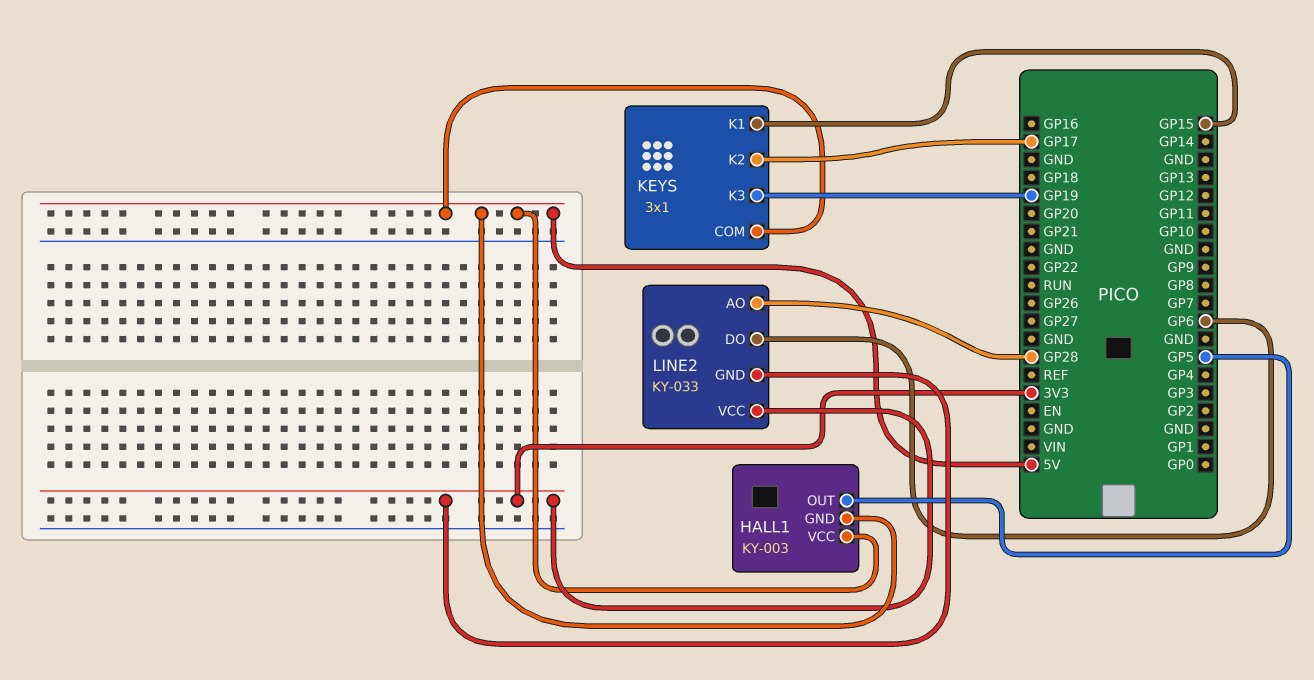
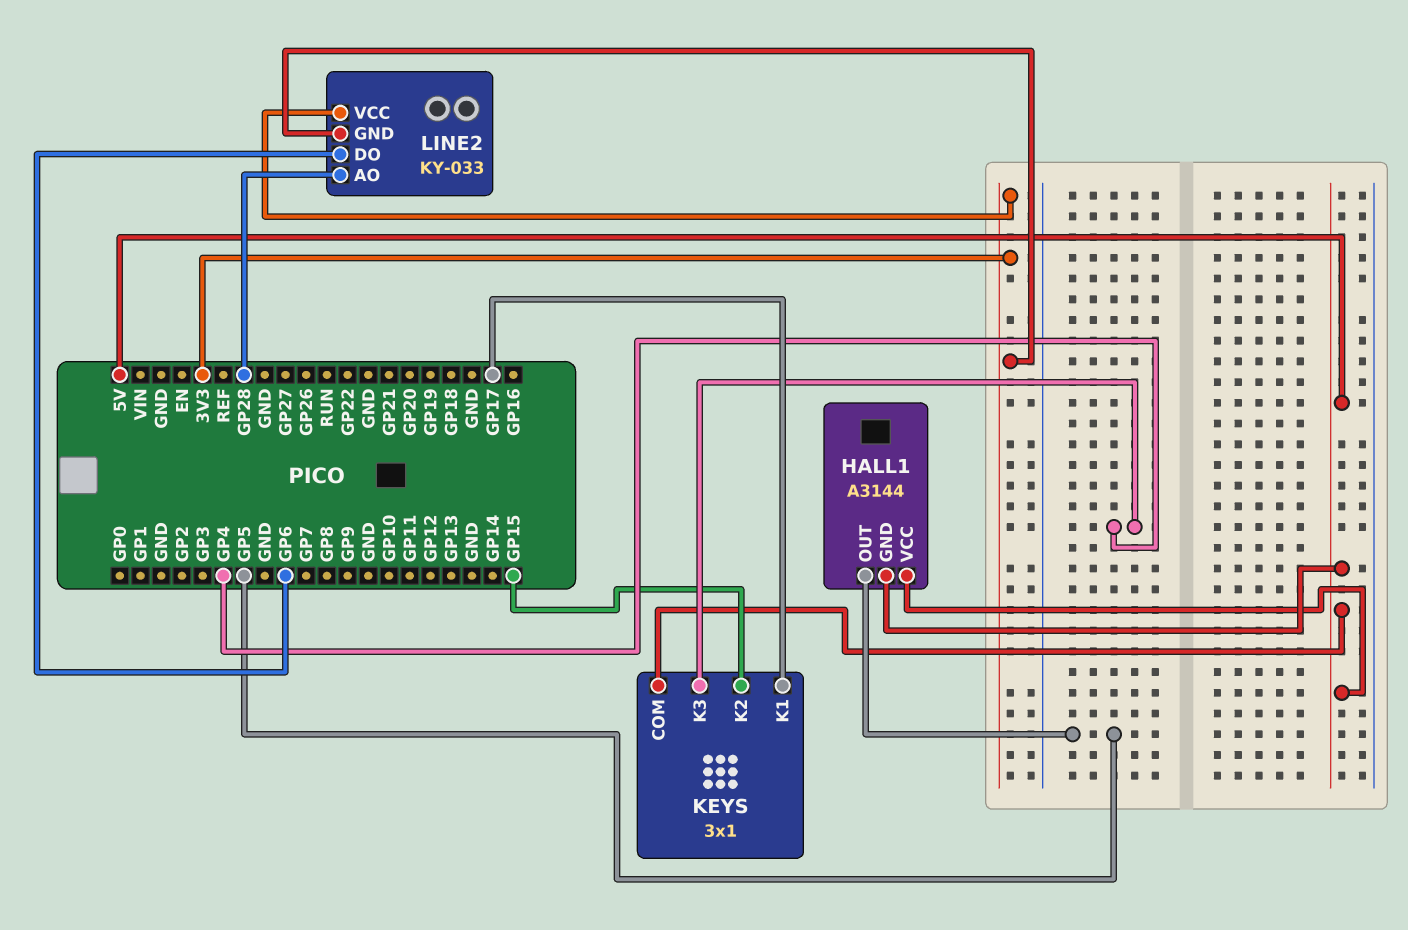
HALL1: KY-003 -> A3144
KEYS pin K1: GP15 -> GP17
KEYS pin K2: GP17 -> GP15
KEYS pin K3: GP19 -> GP4

